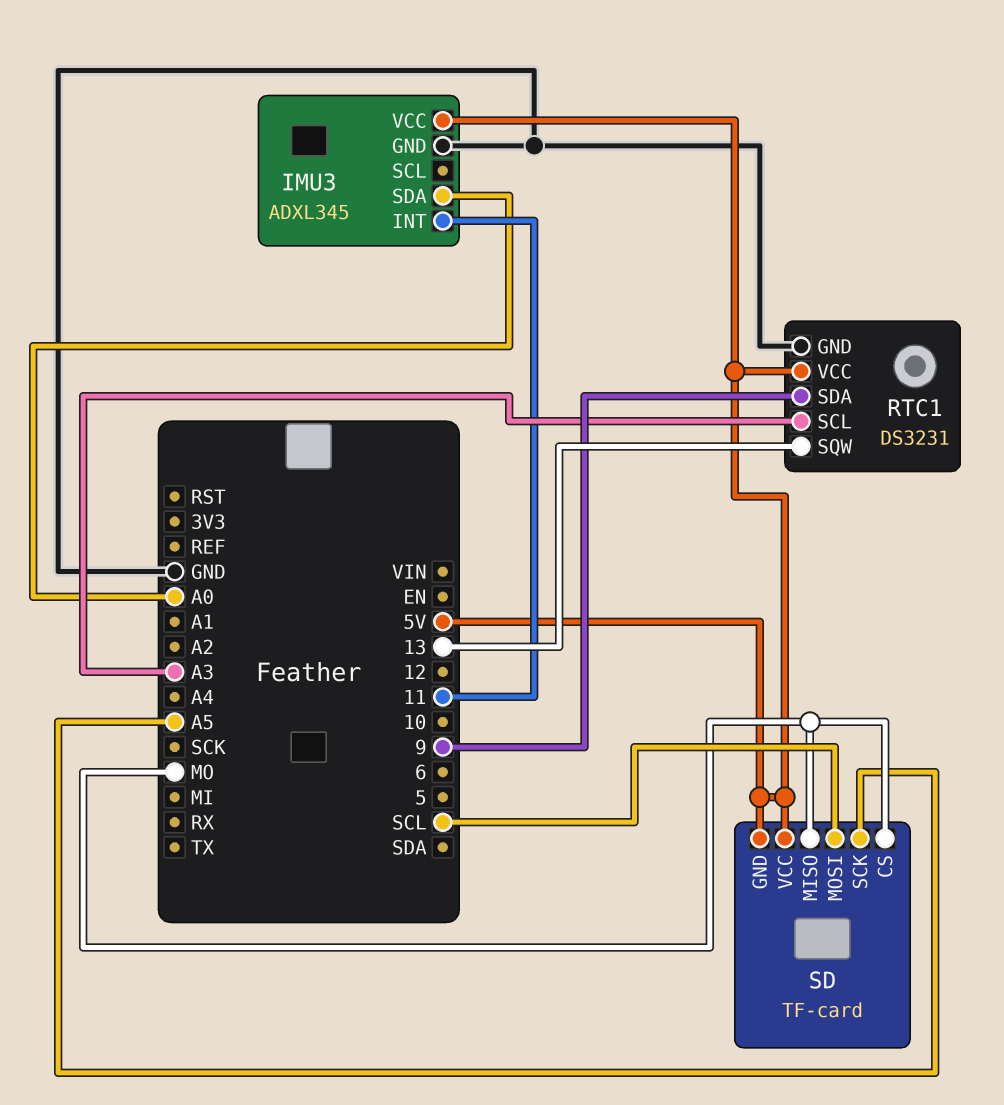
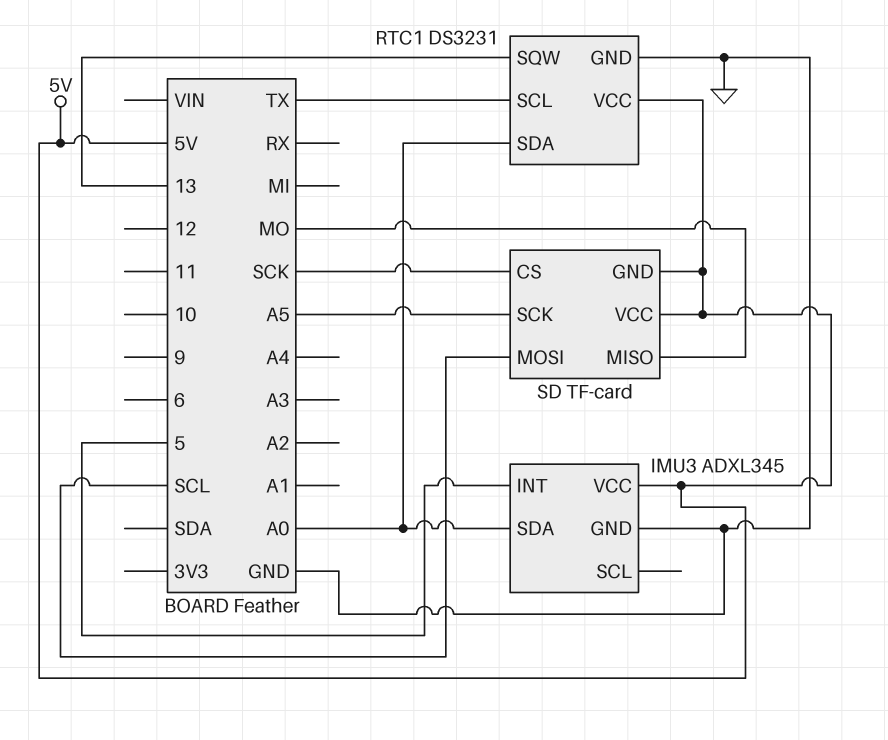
IMU3 pin INT: 11 -> 5
RTC1 pin SCL: A3 -> TX
RTC1 pin SDA: 9 -> A0
SD pin CS: MO -> SCK

